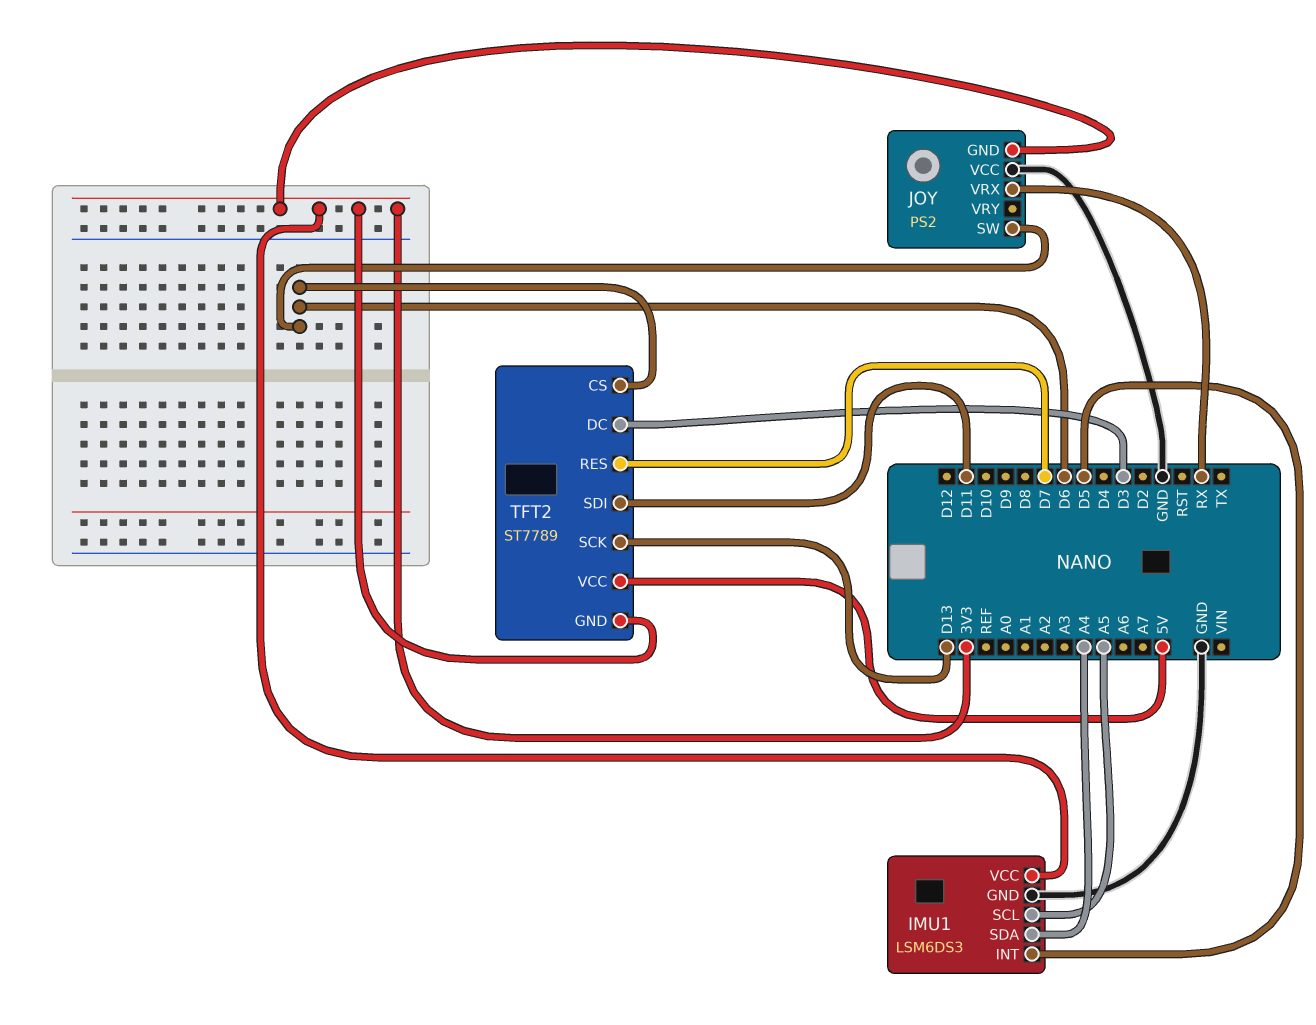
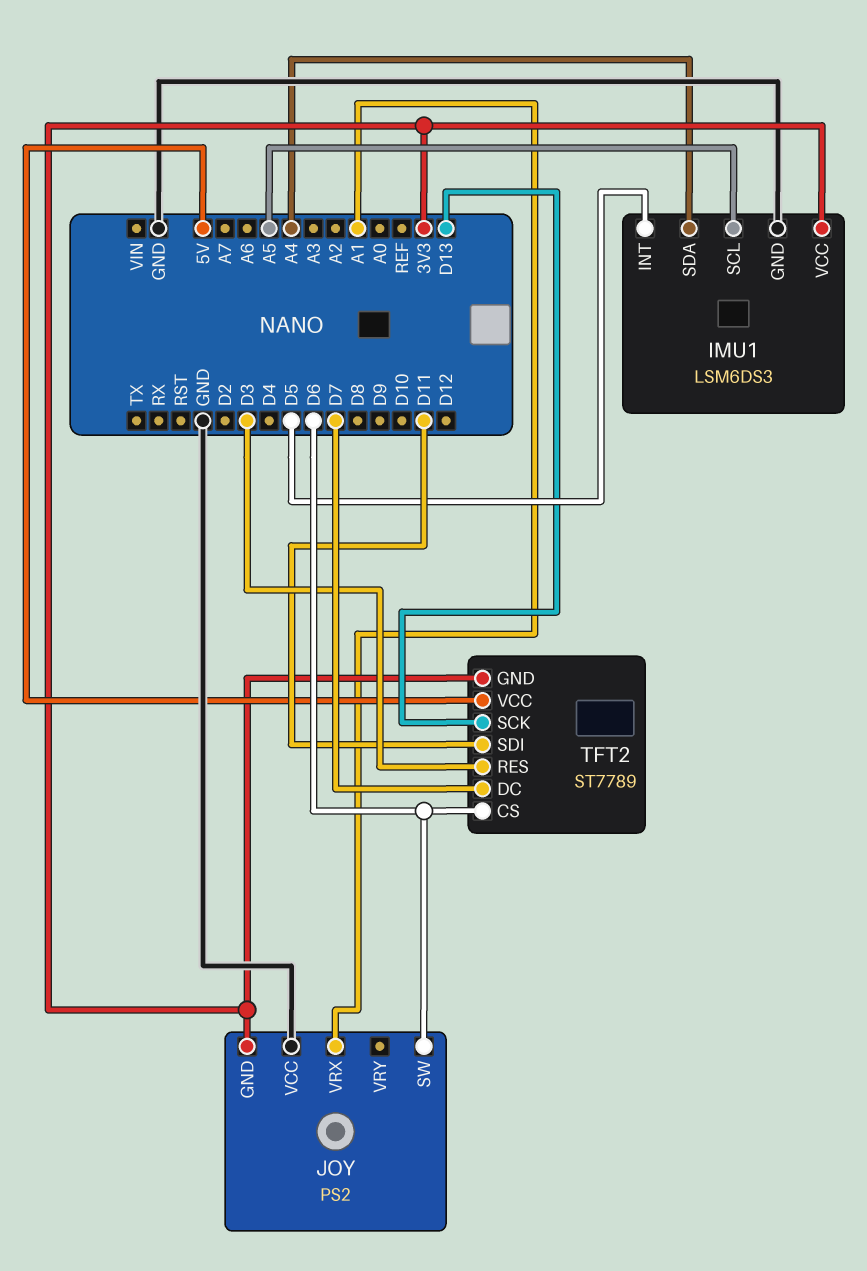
JOY pin VRX: RX -> A1
TFT2 pin DC: D3 -> D7
TFT2 pin RES: D7 -> D3

